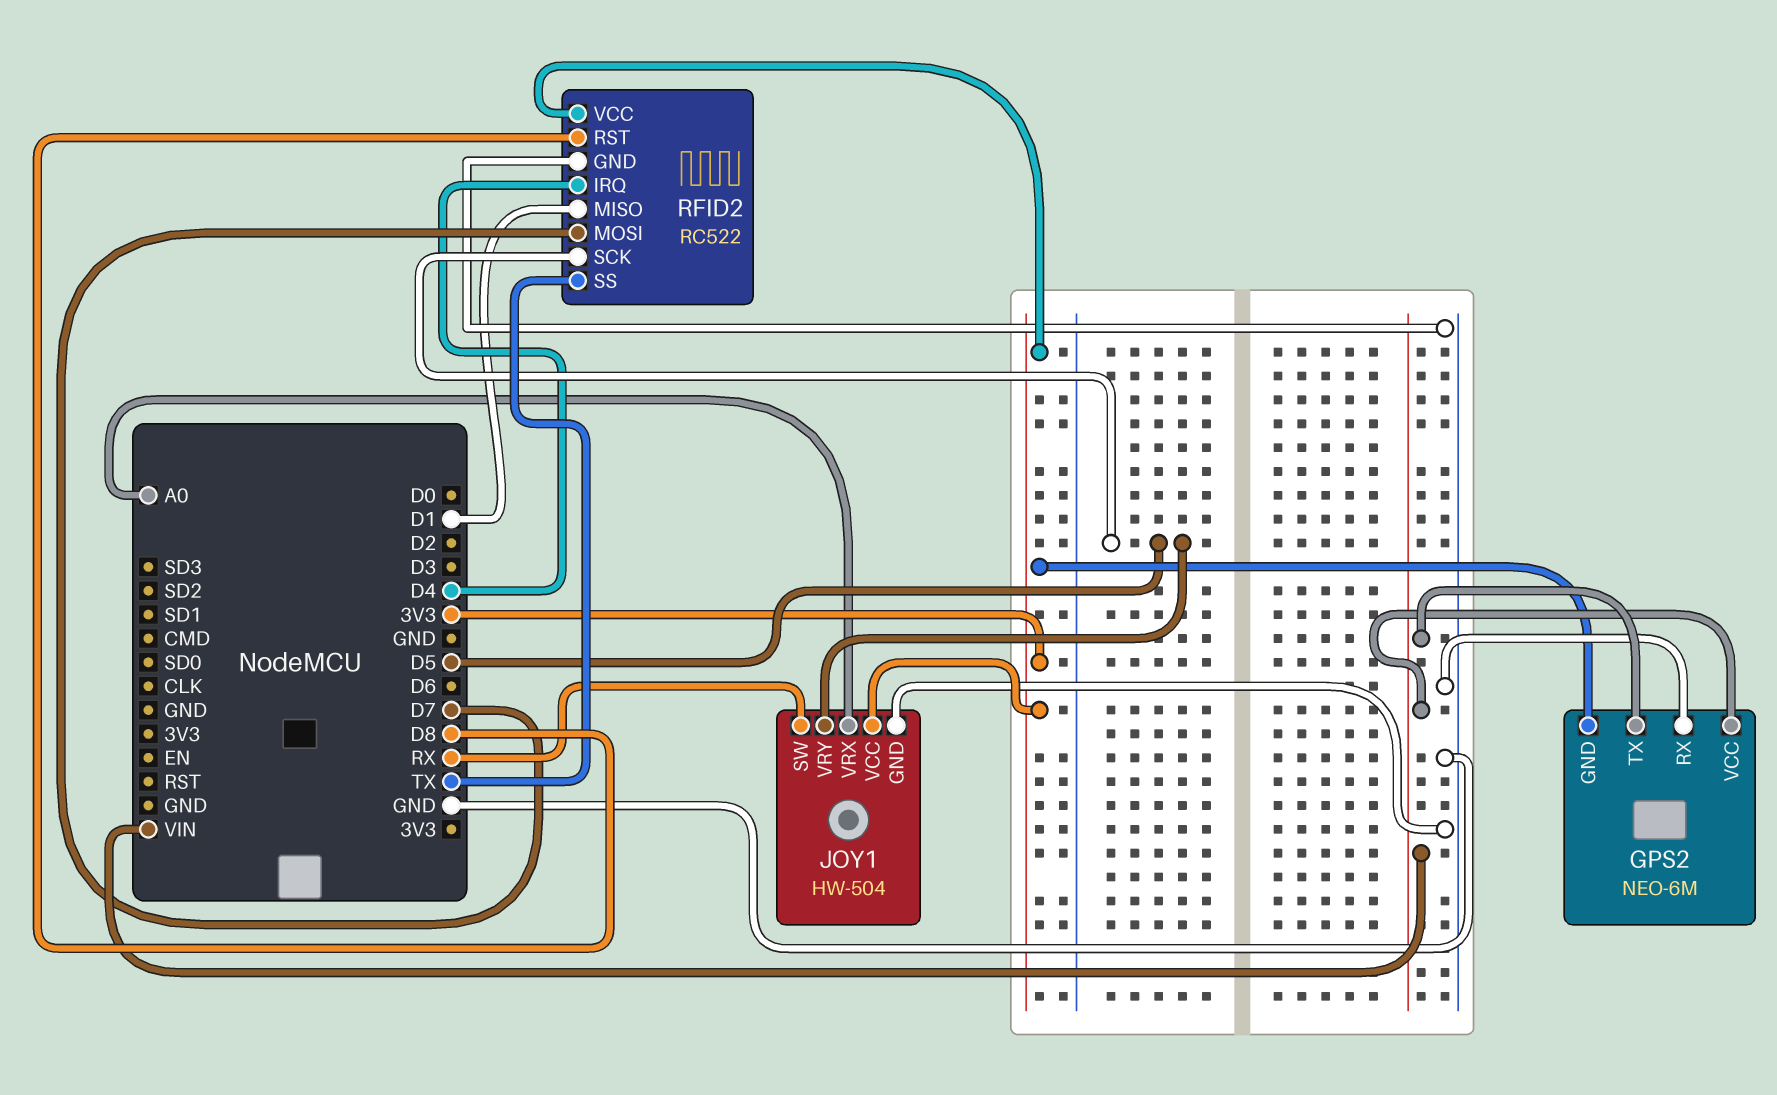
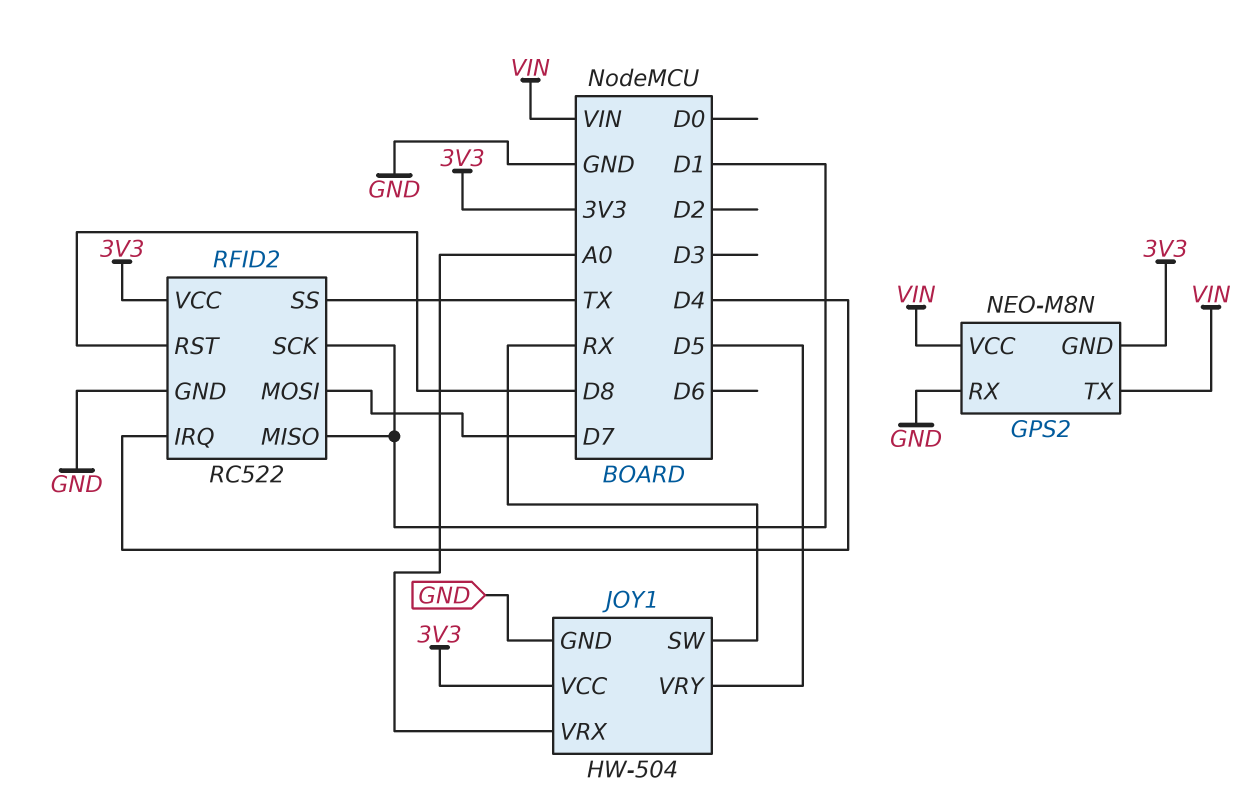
GPS2: NEO-6M -> NEO-M8N
RFID2 pin SCK: D5 -> D1

